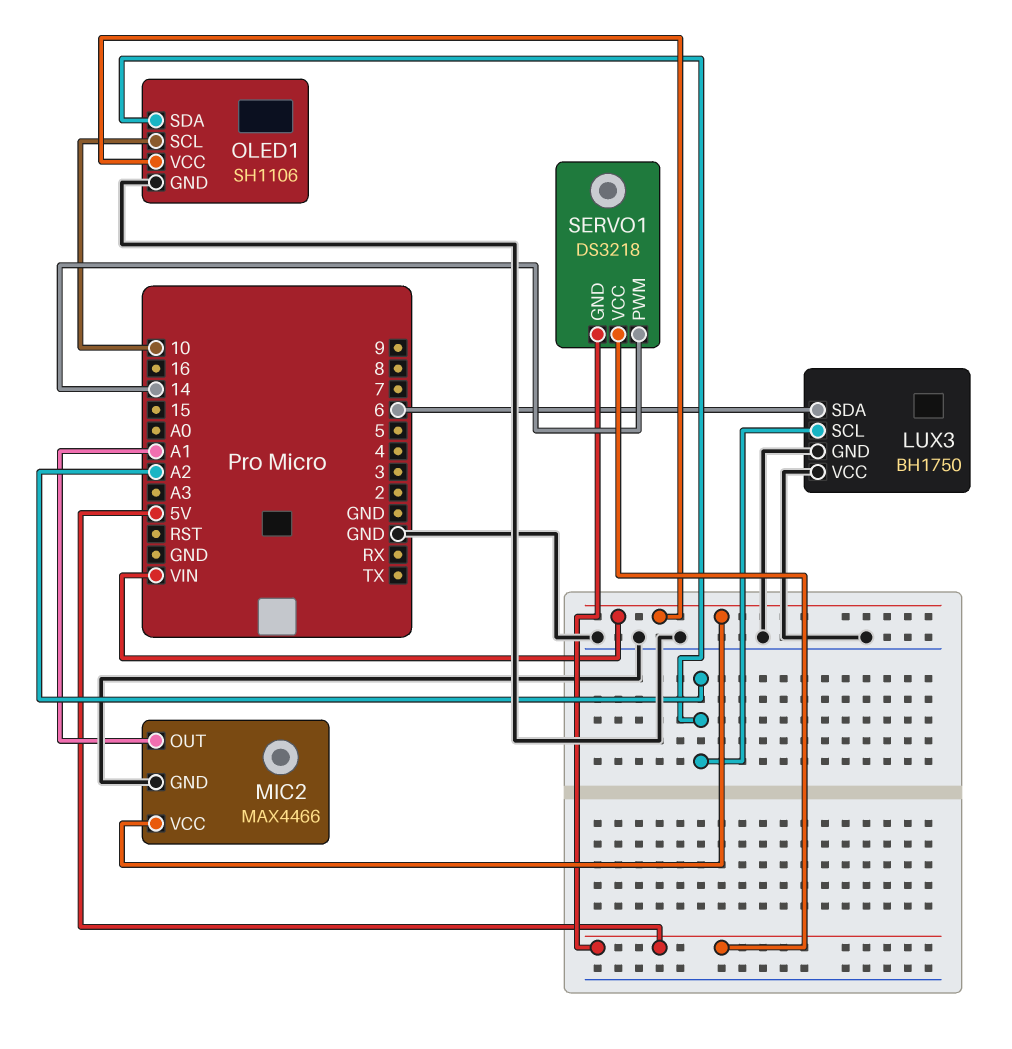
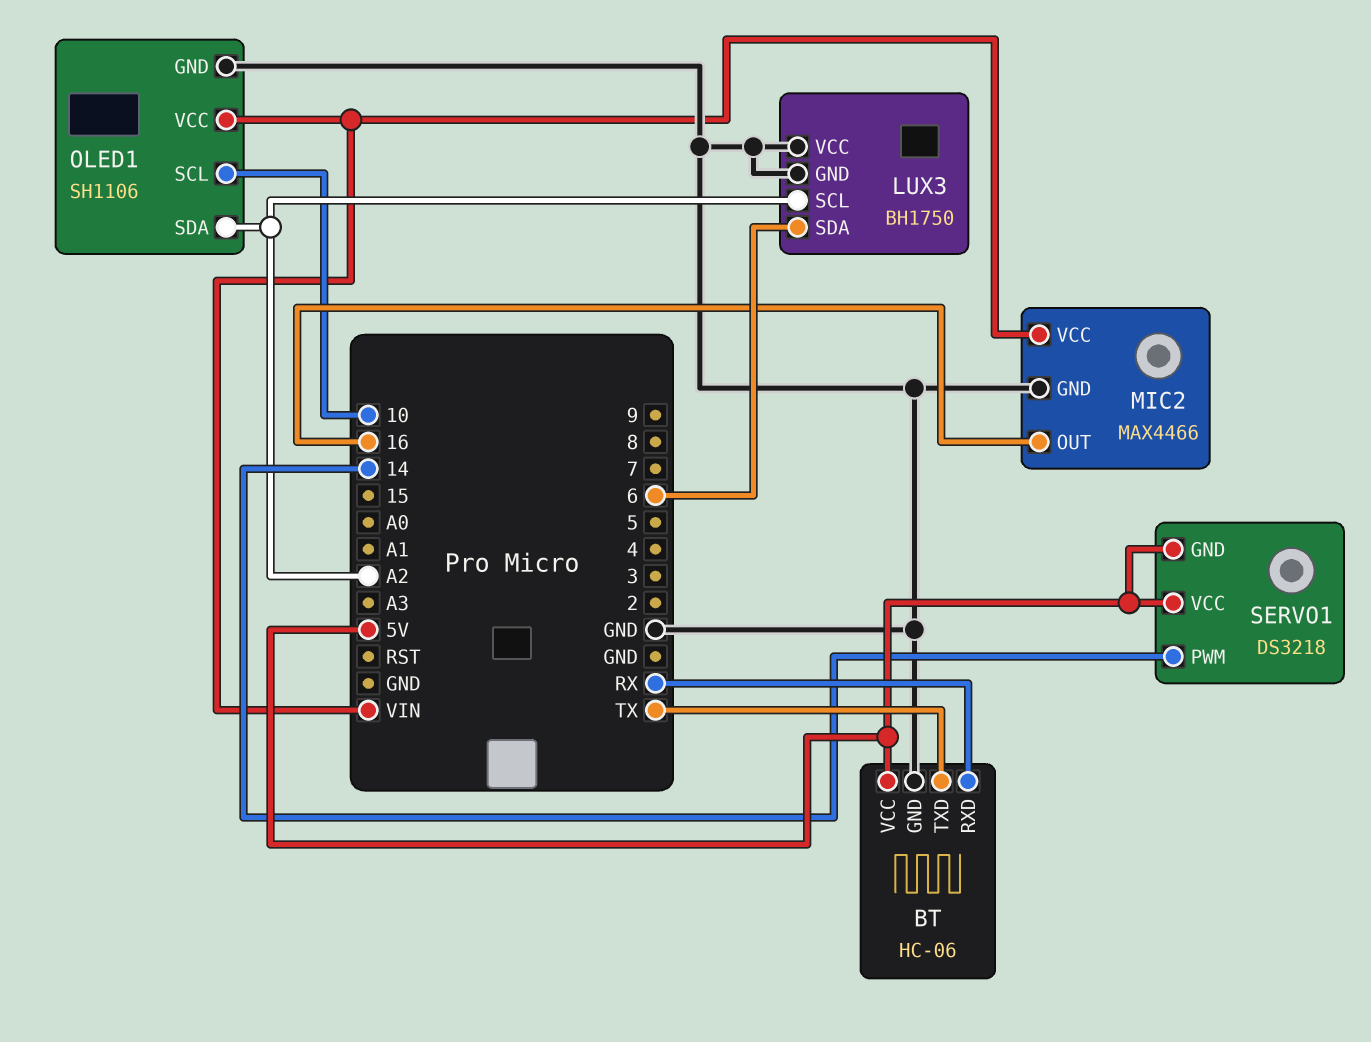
BT: none -> HC-06
BT pin GND: none -> GND
BT pin RXD: none -> RX
BT pin TXD: none -> TX
BT pin VCC: none -> 5V
MIC2 pin OUT: A1 -> 16

